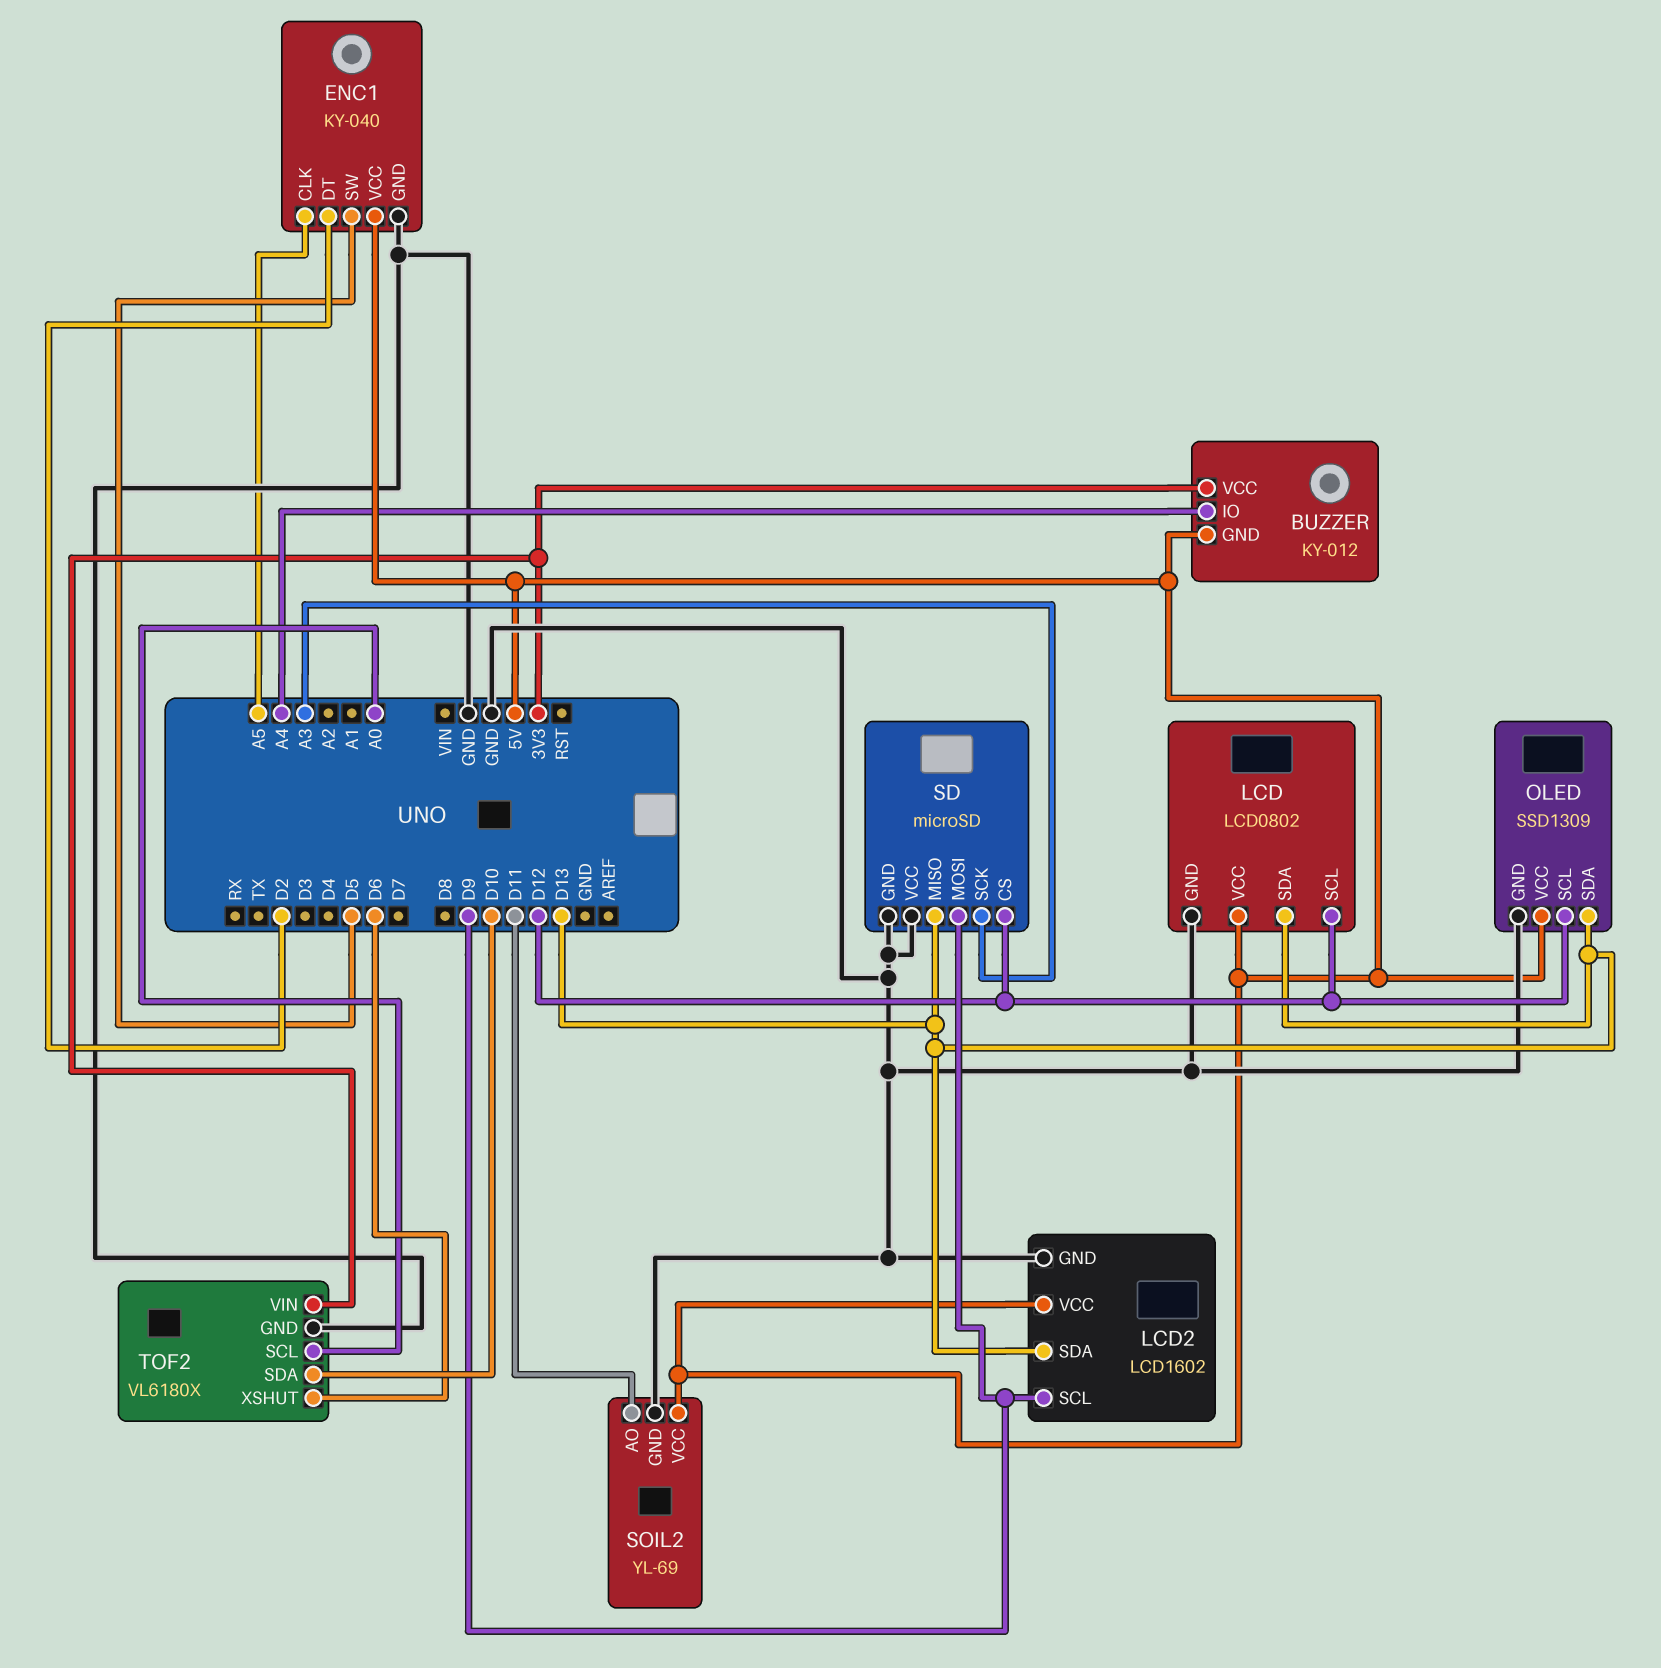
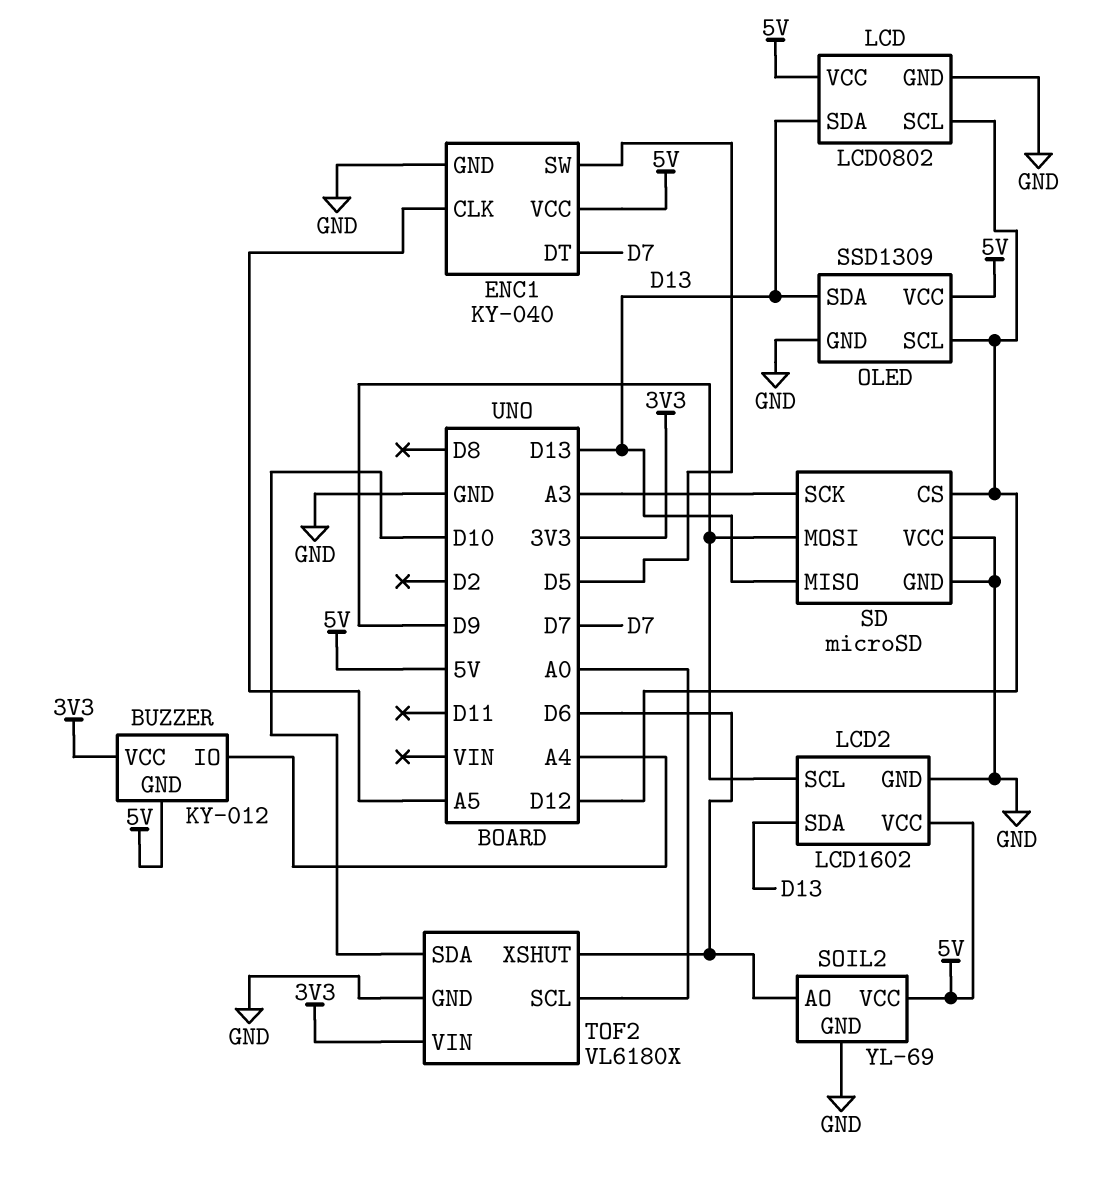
ENC1 pin DT: D2 -> D7
SOIL2 pin AO: D11 -> D6

